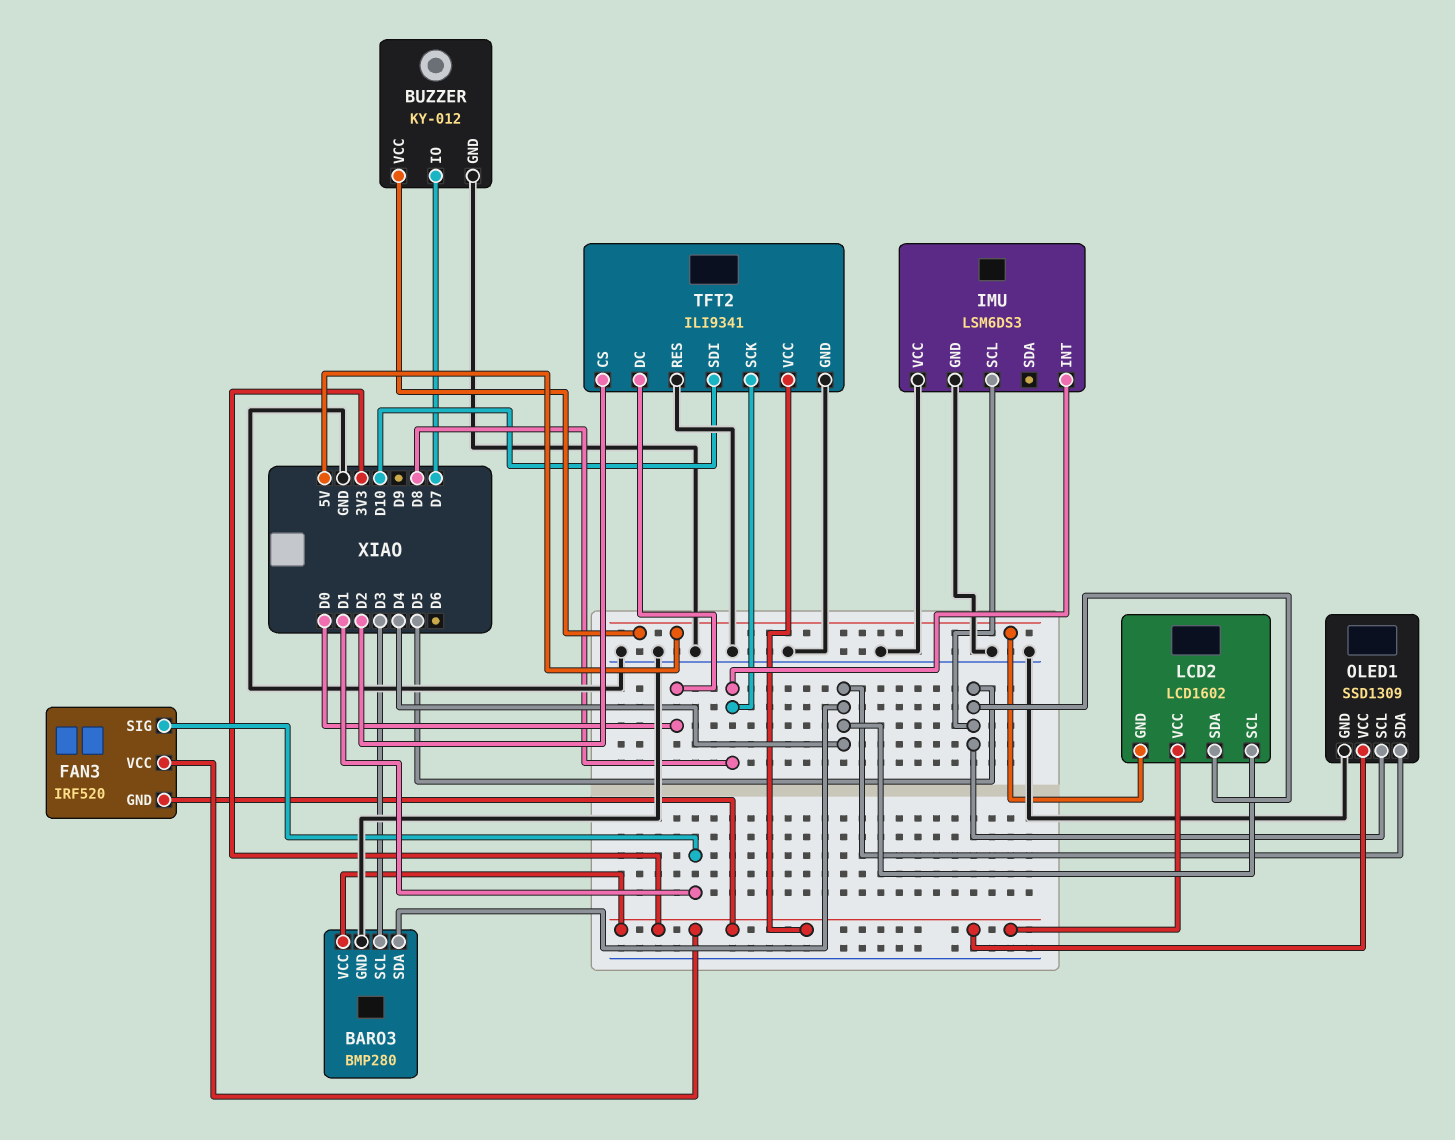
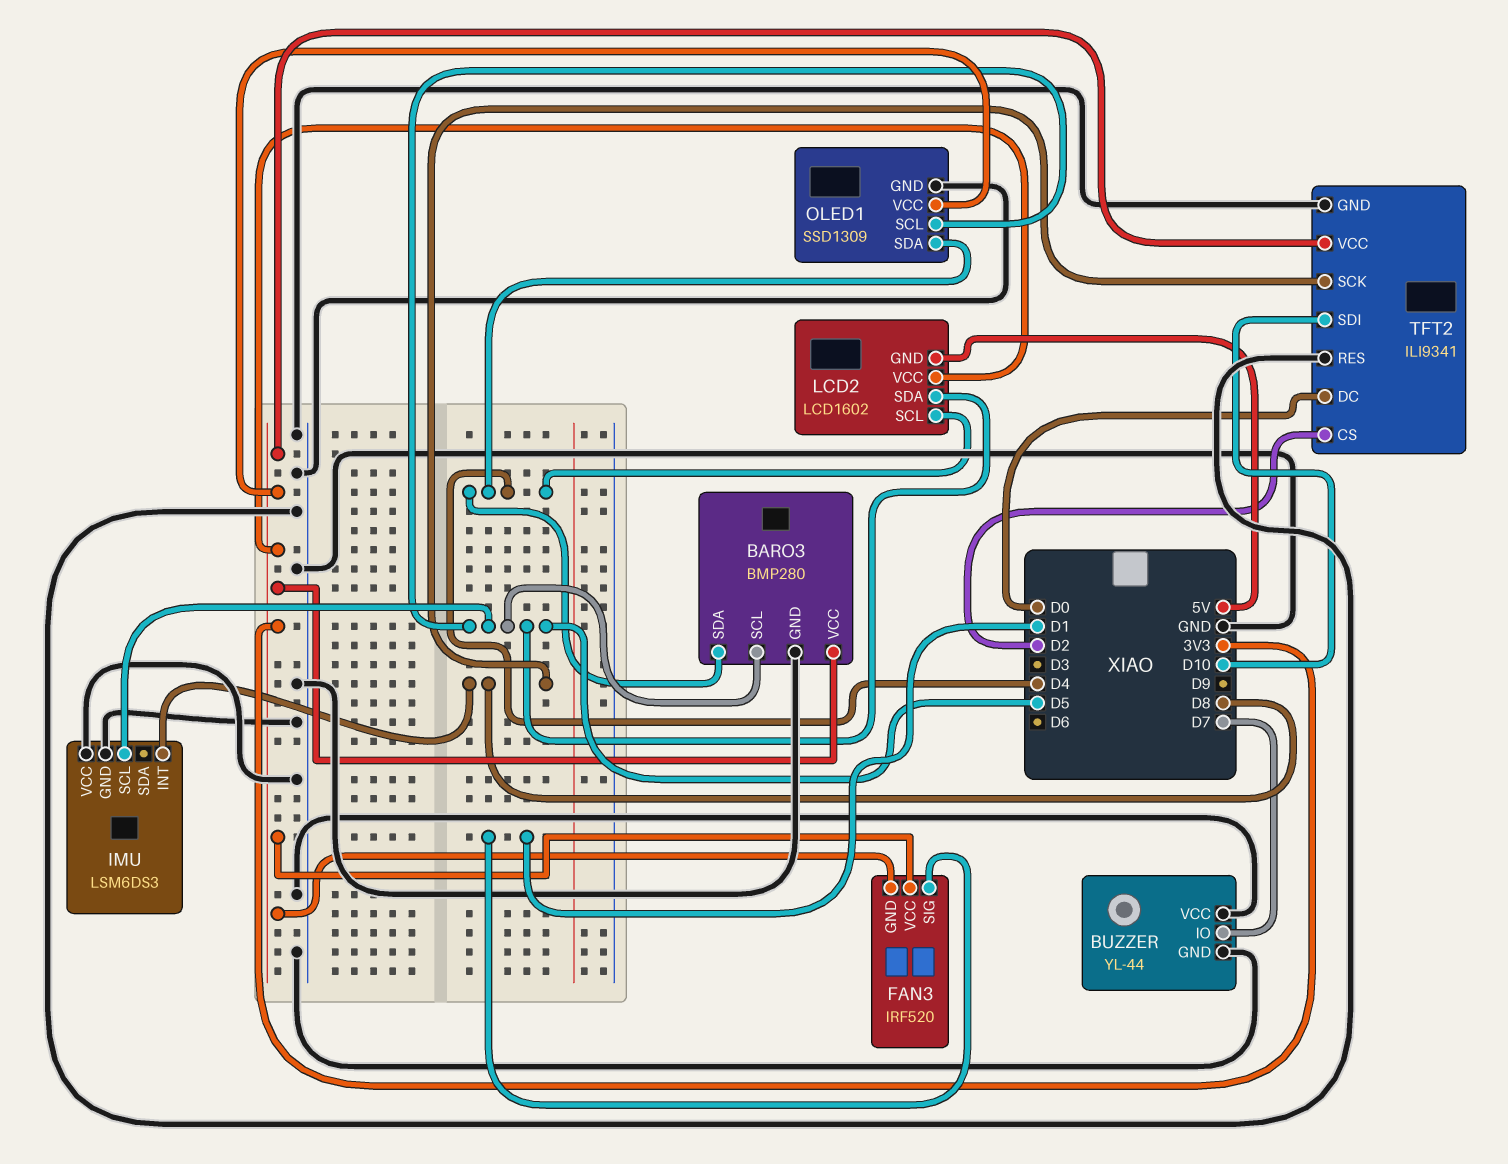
BARO3 pin SCL: D3 -> D5
BUZZER: KY-012 -> YL-44
BUZZER pin VCC: 5V -> GND

